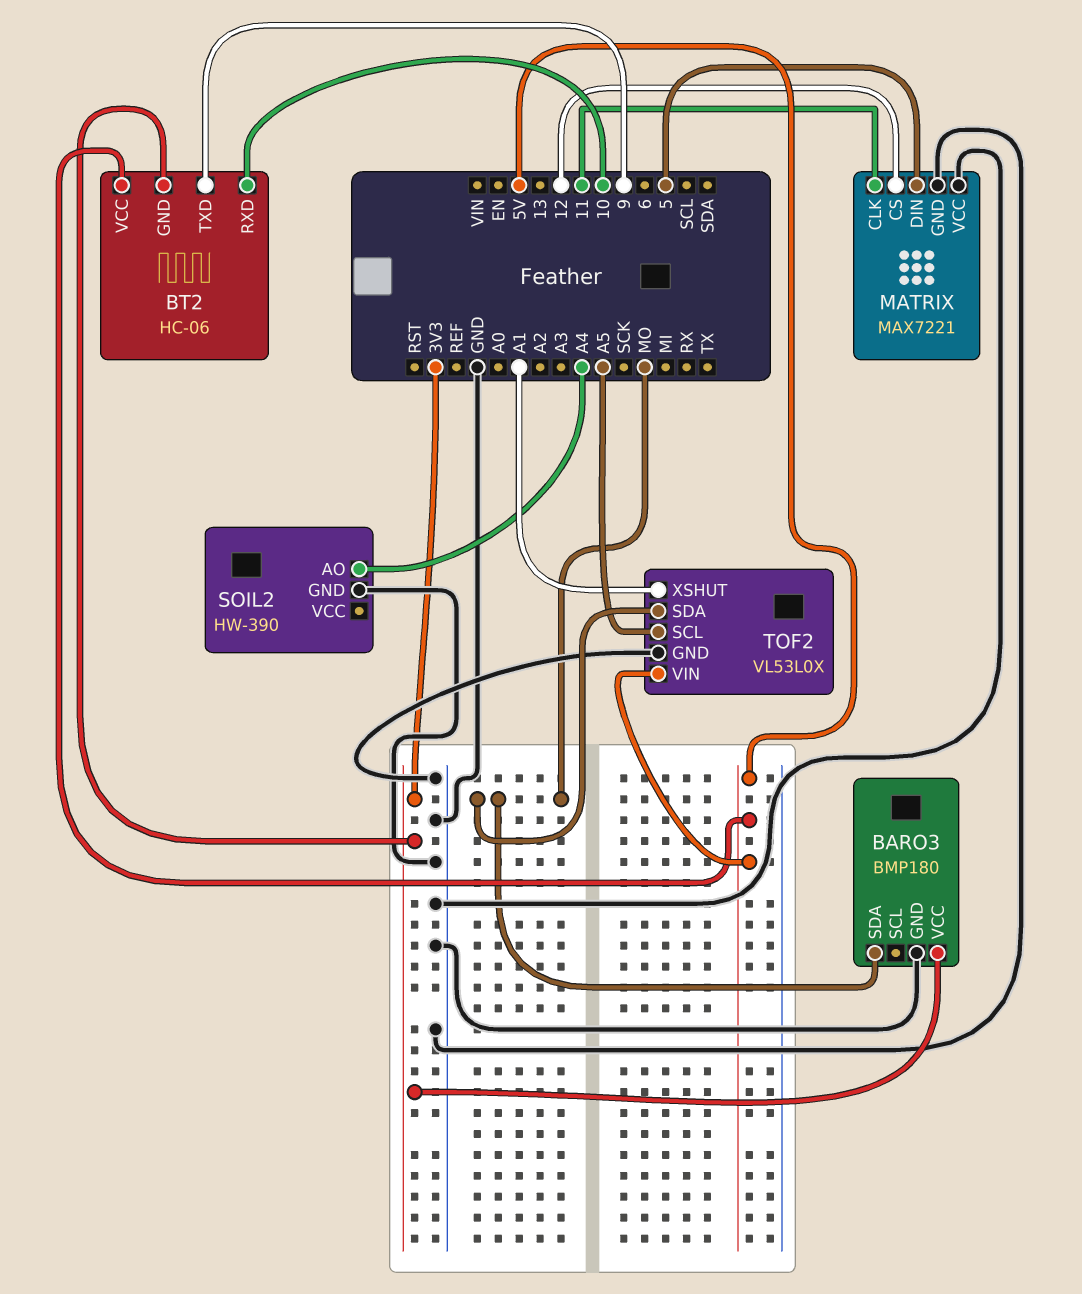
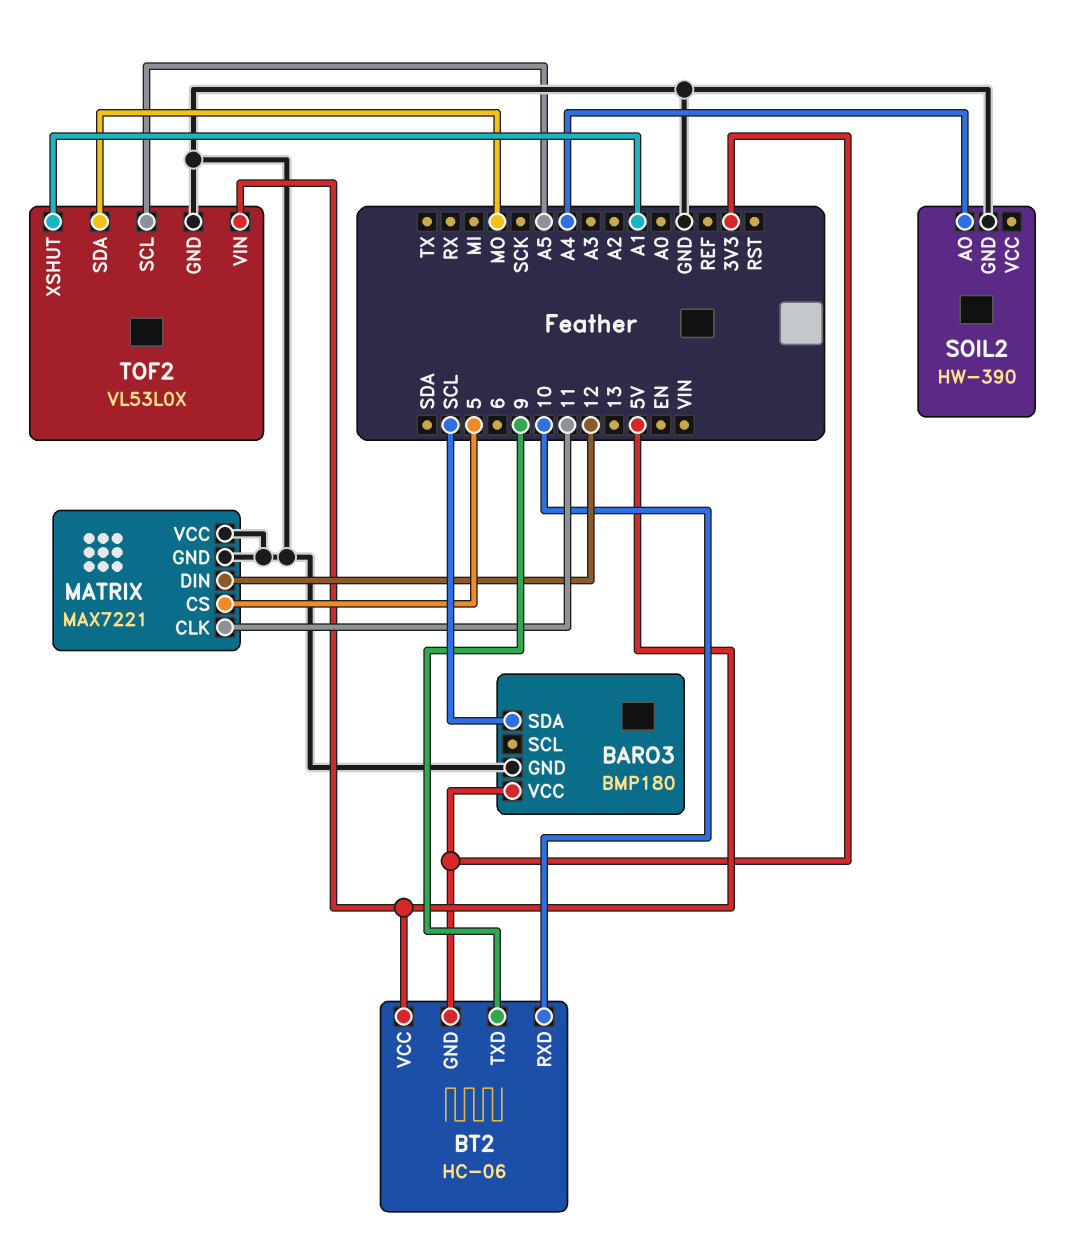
BARO3 pin SDA: MO -> SCL
MATRIX pin CS: 12 -> 5
MATRIX pin DIN: 5 -> 12

